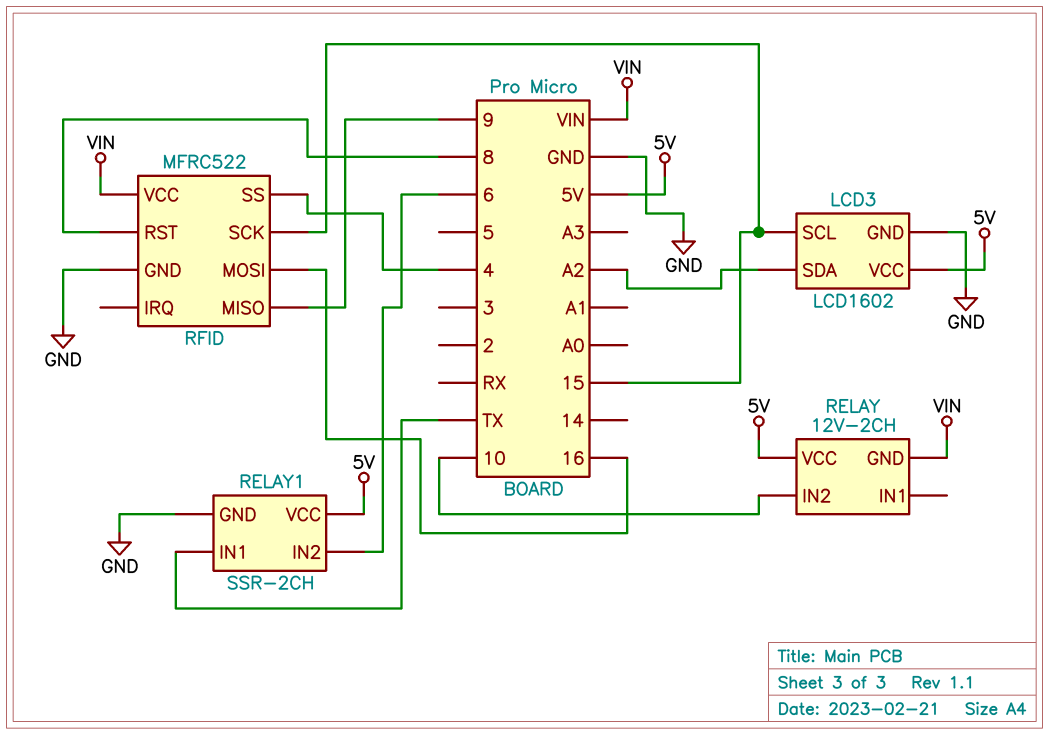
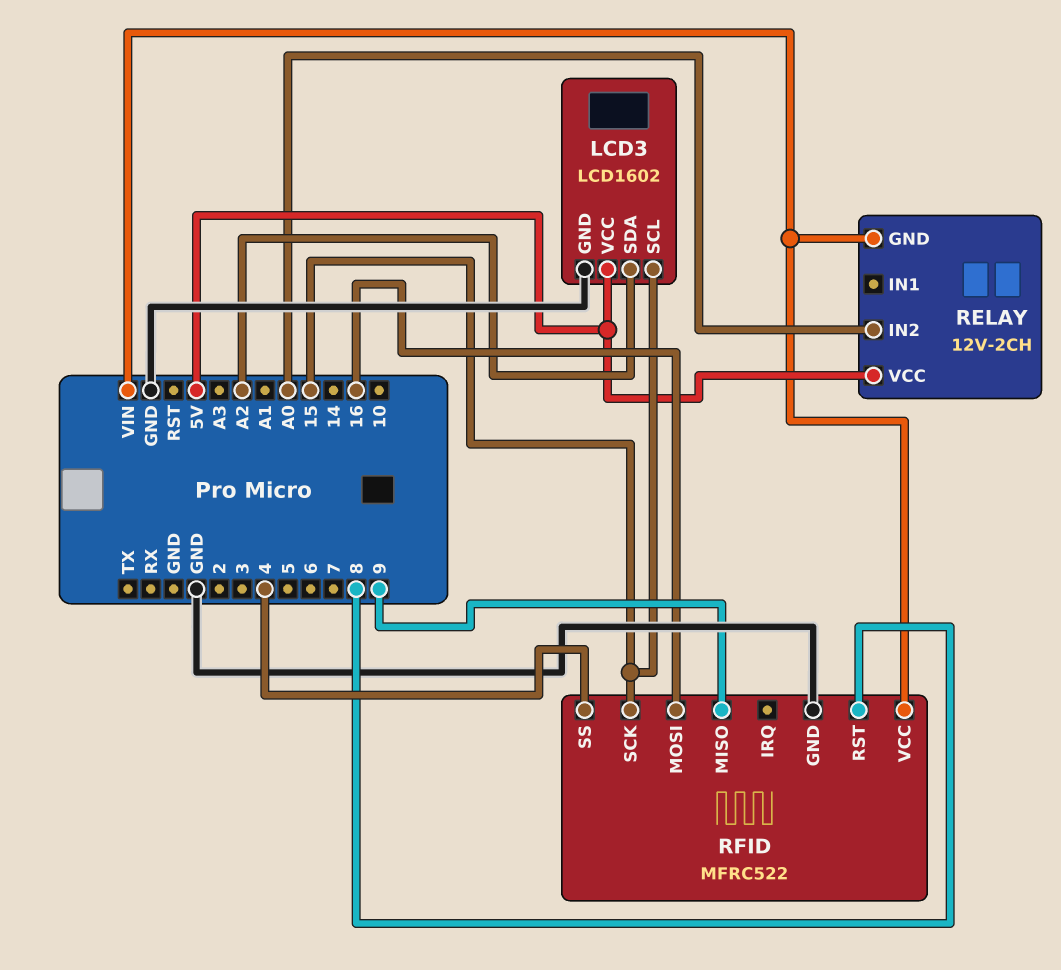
RELAY pin IN2: 10 -> A0
RELAY1: SSR-2CH -> none
RELAY1 pin GND: GND -> none
RELAY1 pin IN1: TX -> none
RELAY1 pin IN2: 6 -> none
RELAY1 pin VCC: 5V -> none

